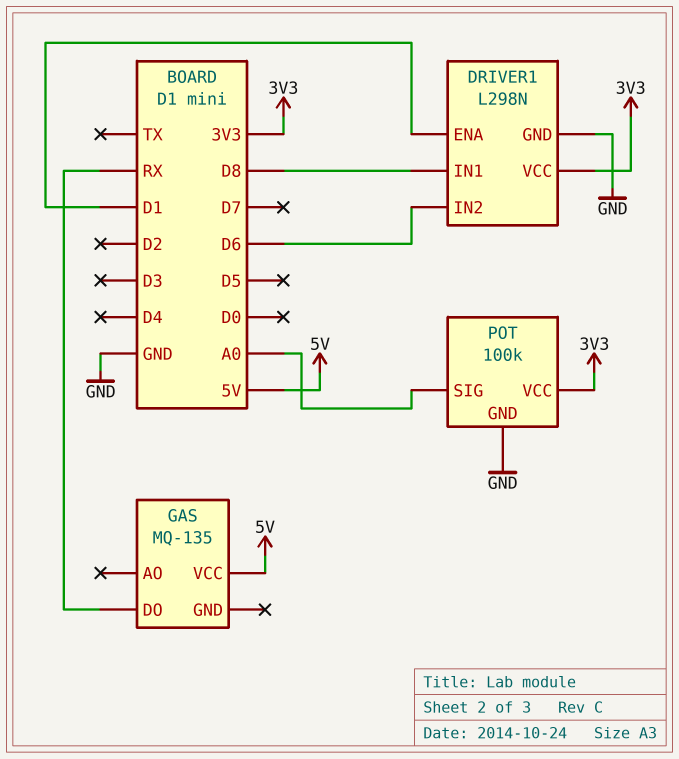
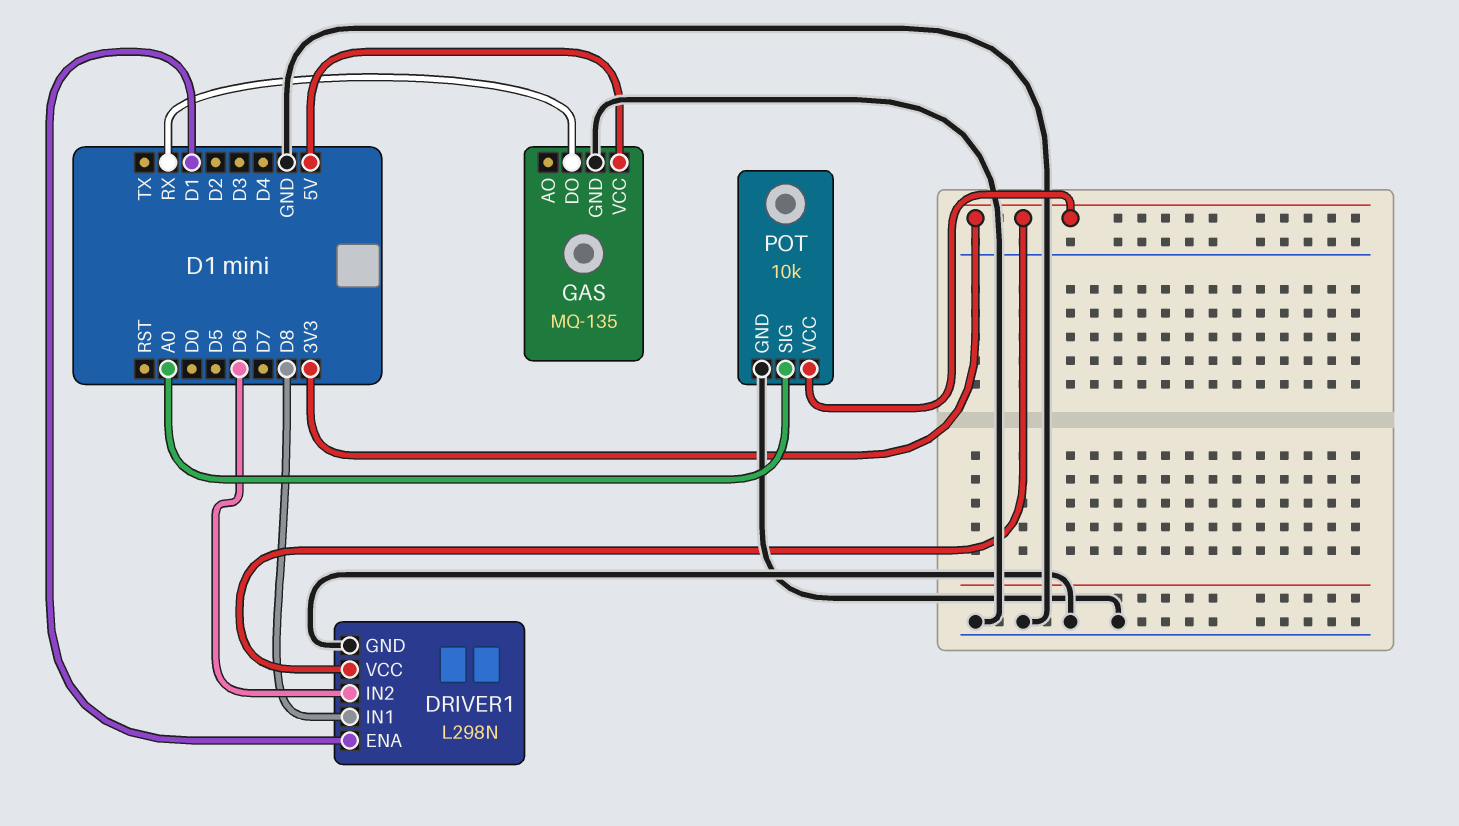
GAS pin GND: none -> GND
POT: 100k -> 10k

